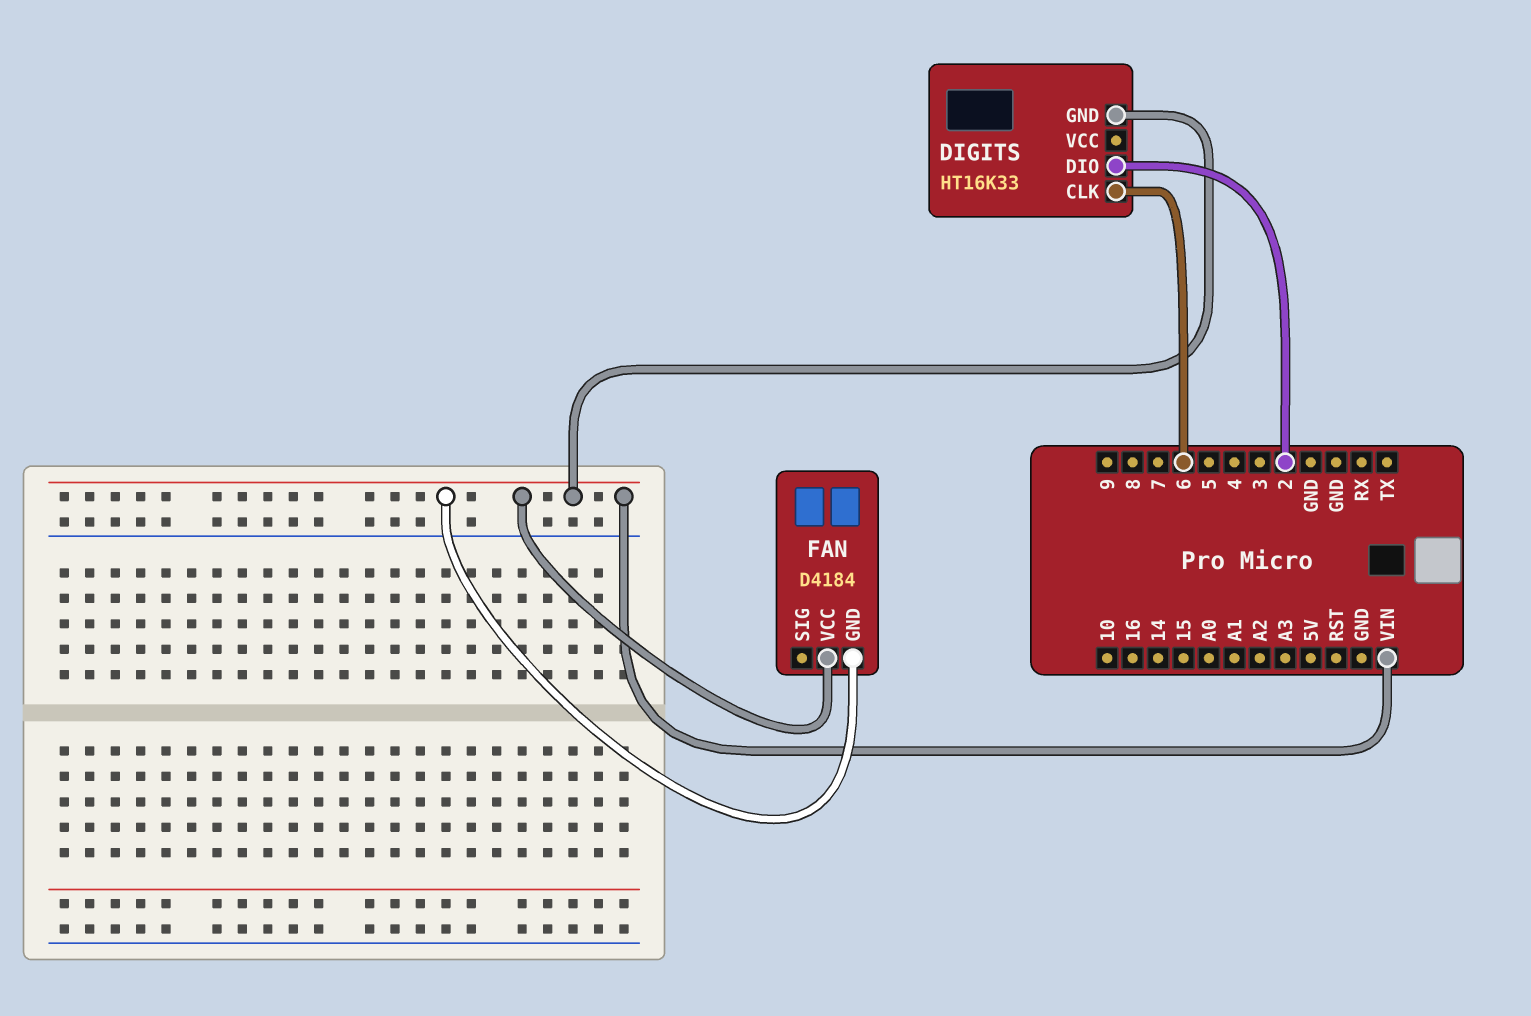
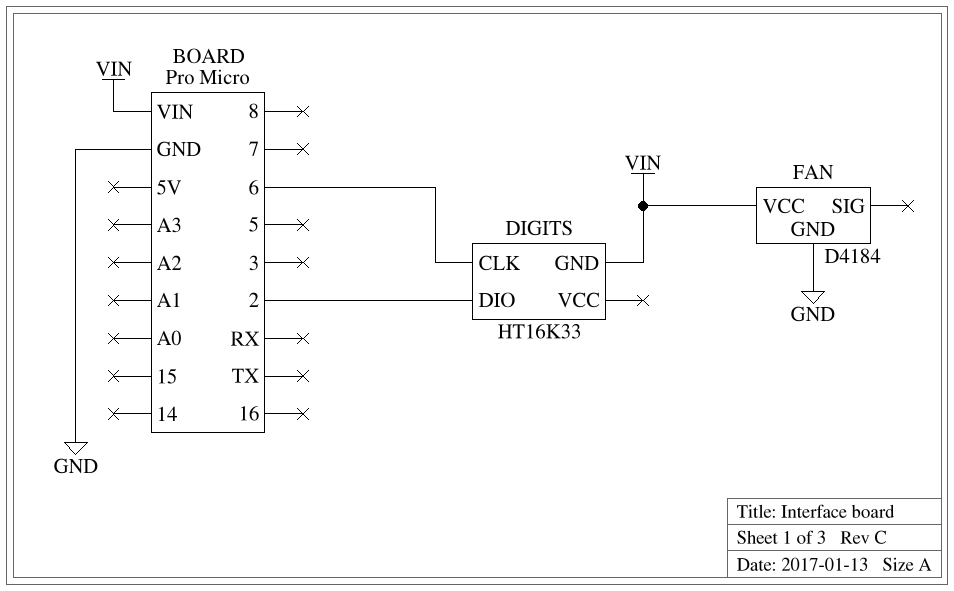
FAN pin GND: VIN -> GND

